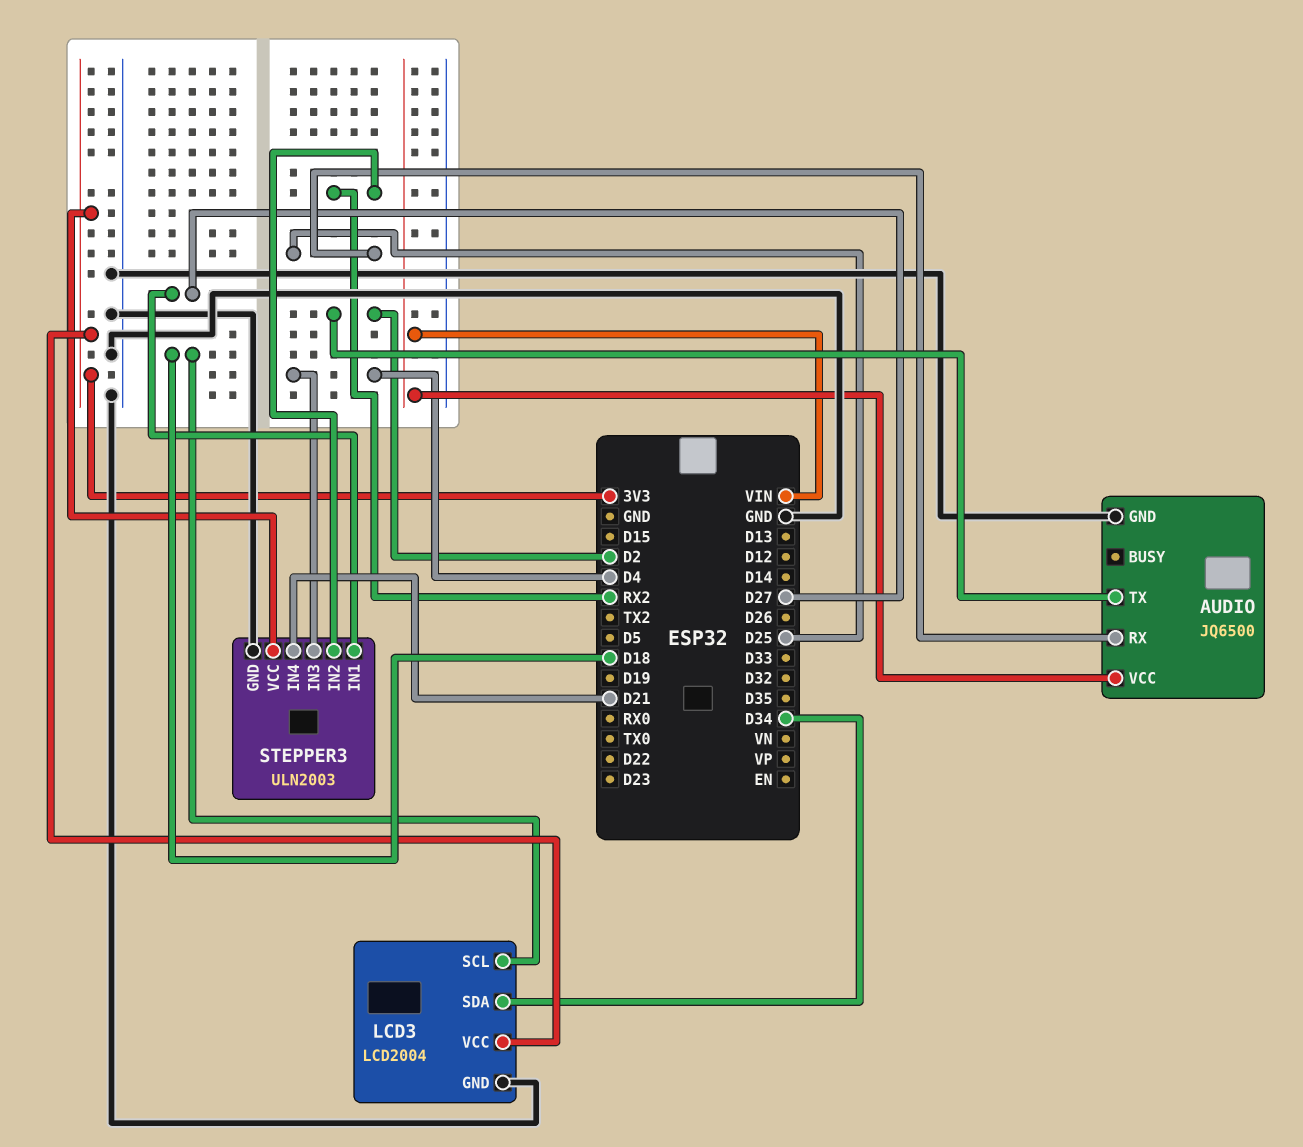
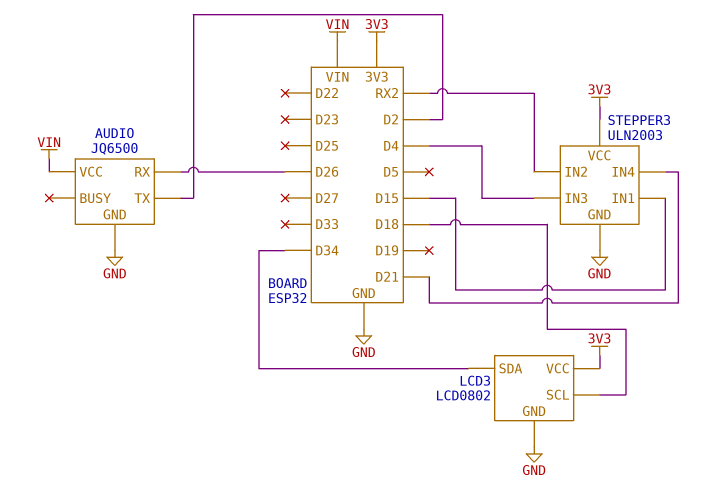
AUDIO pin RX: D25 -> D26
LCD3: LCD2004 -> LCD0802
STEPPER3 pin IN1: D27 -> D15

